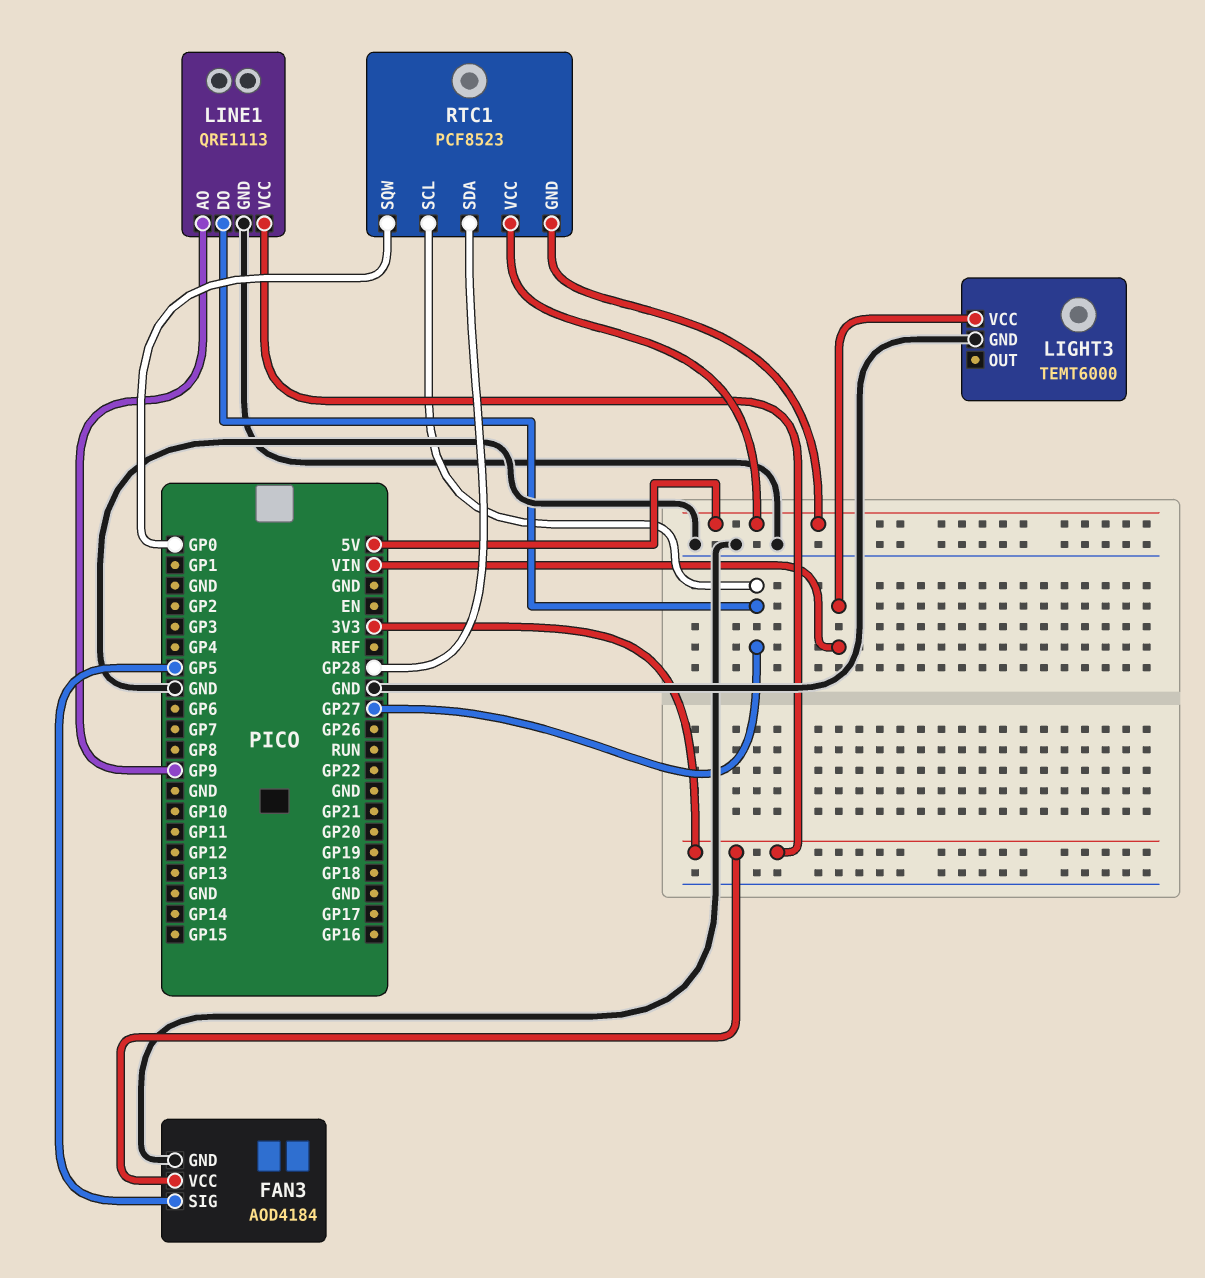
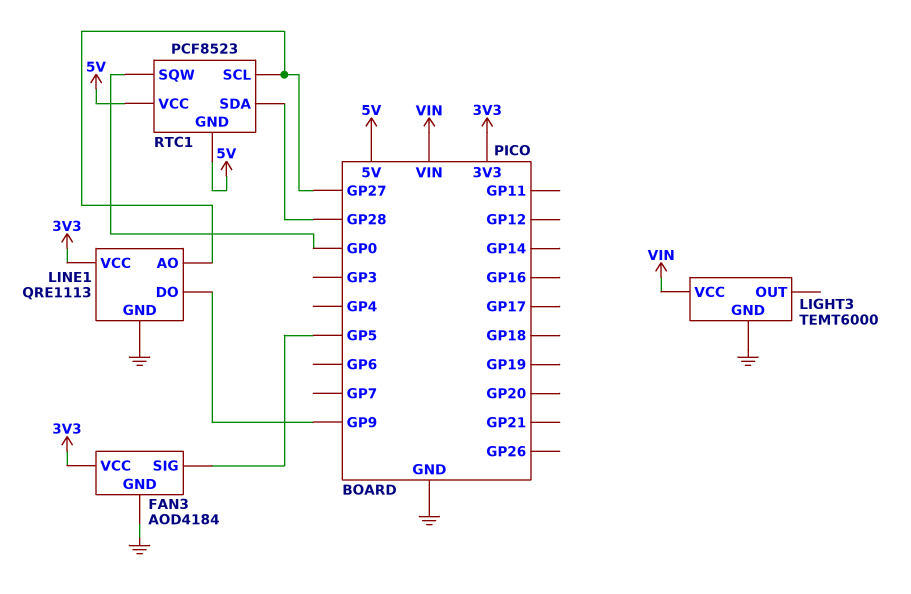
LINE1 pin AO: GP9 -> GP27
LINE1 pin DO: GP27 -> GP9

